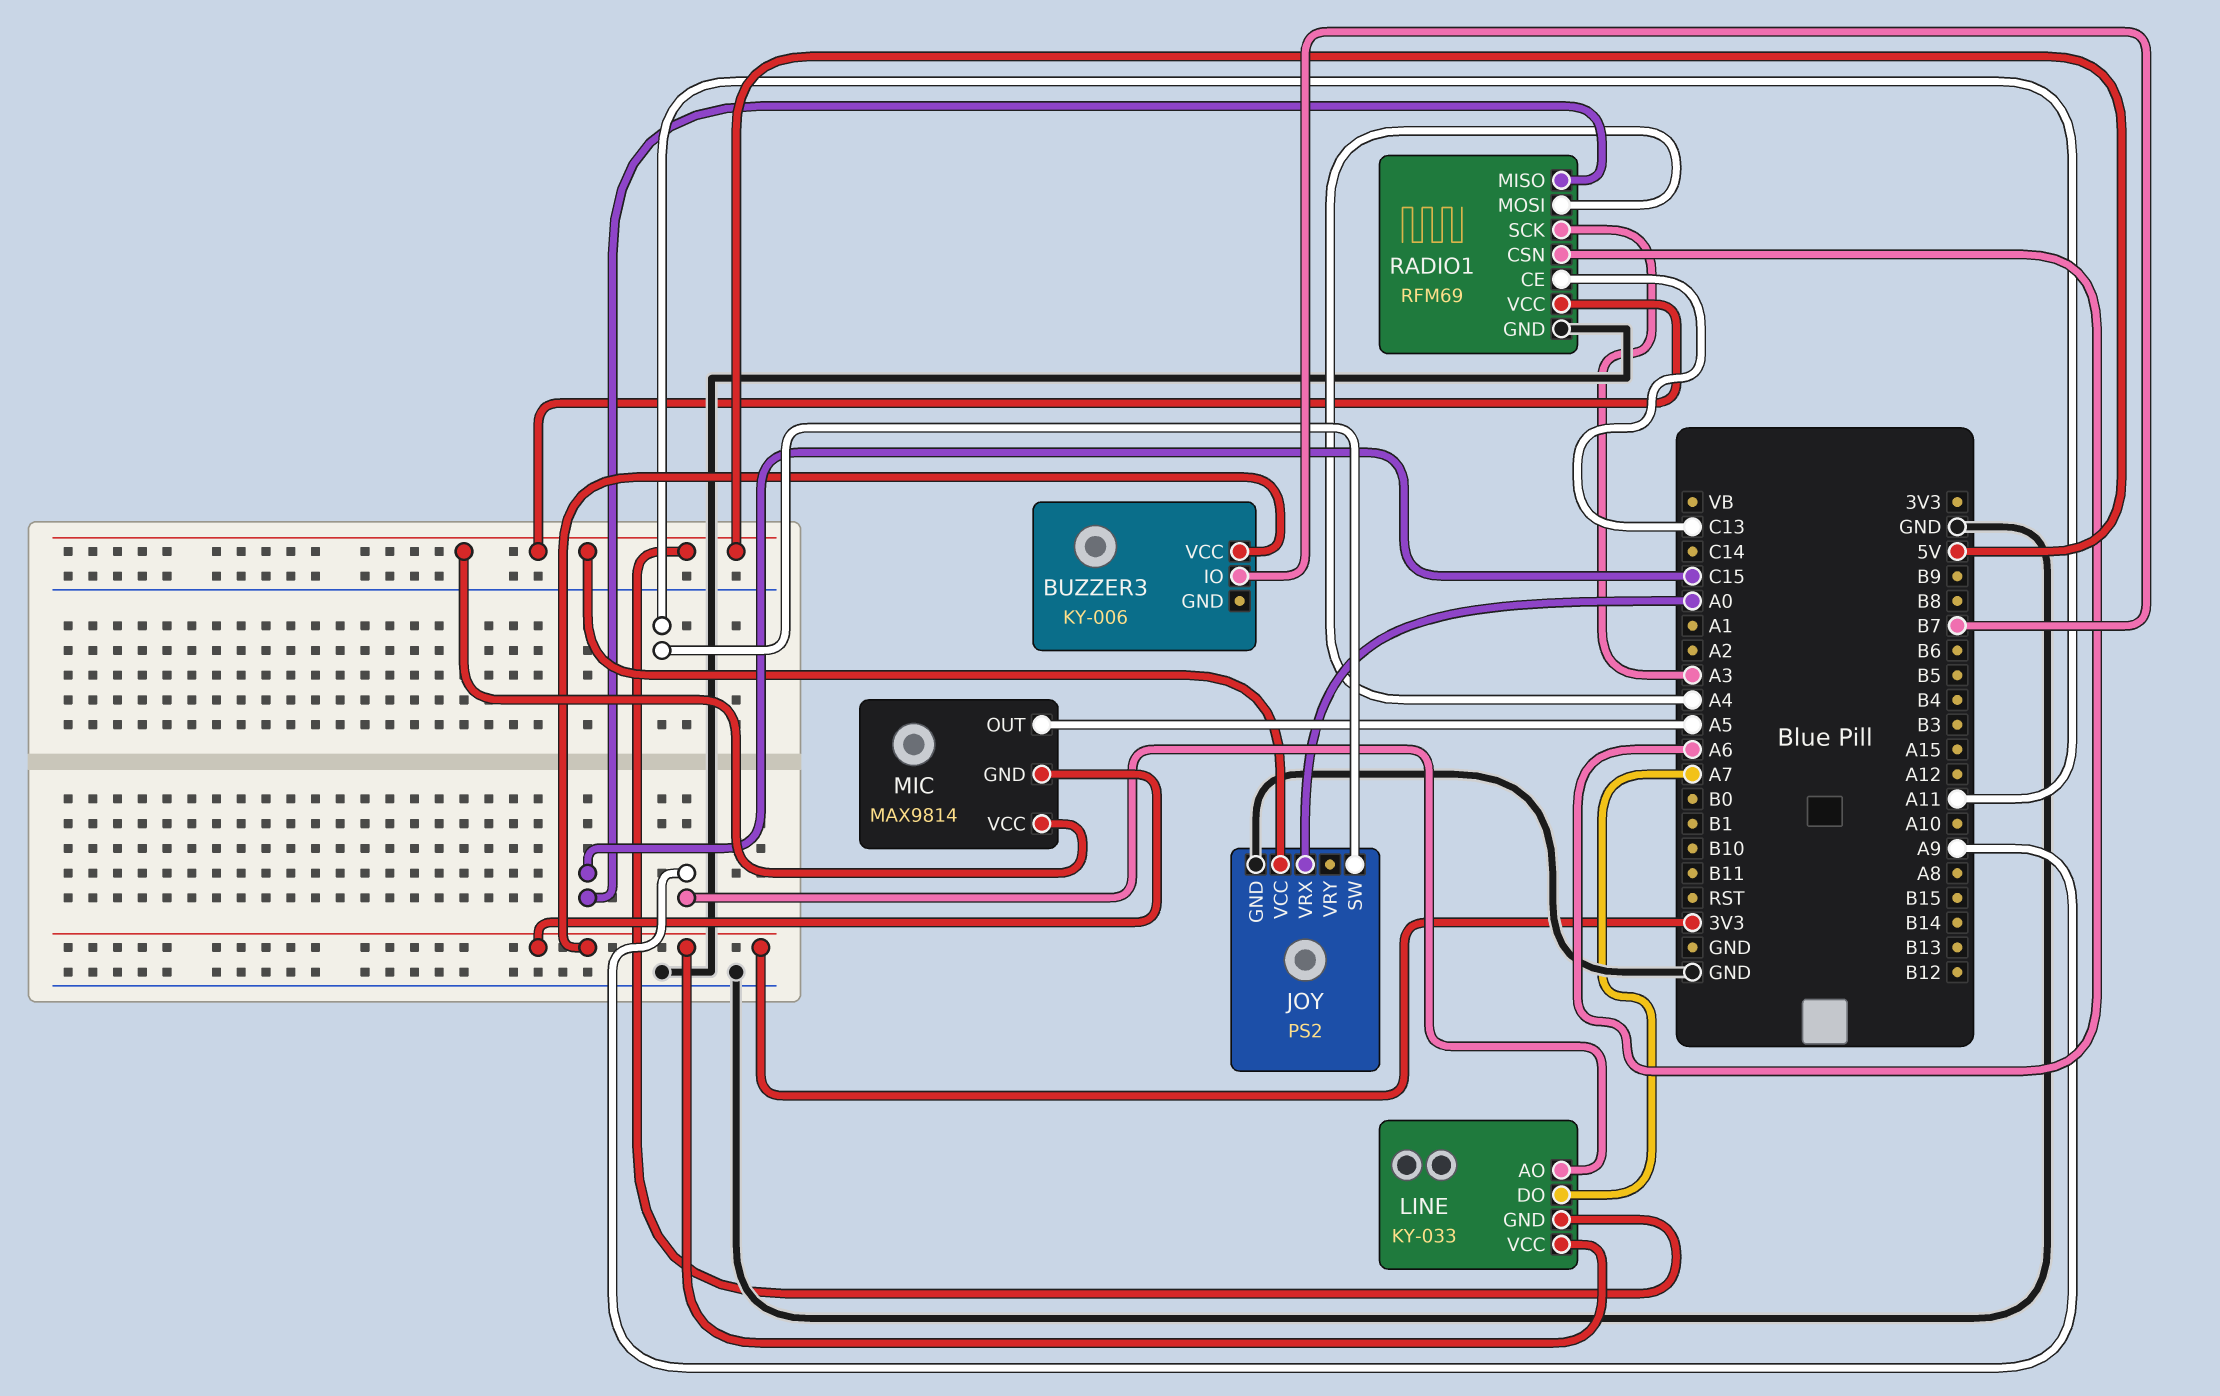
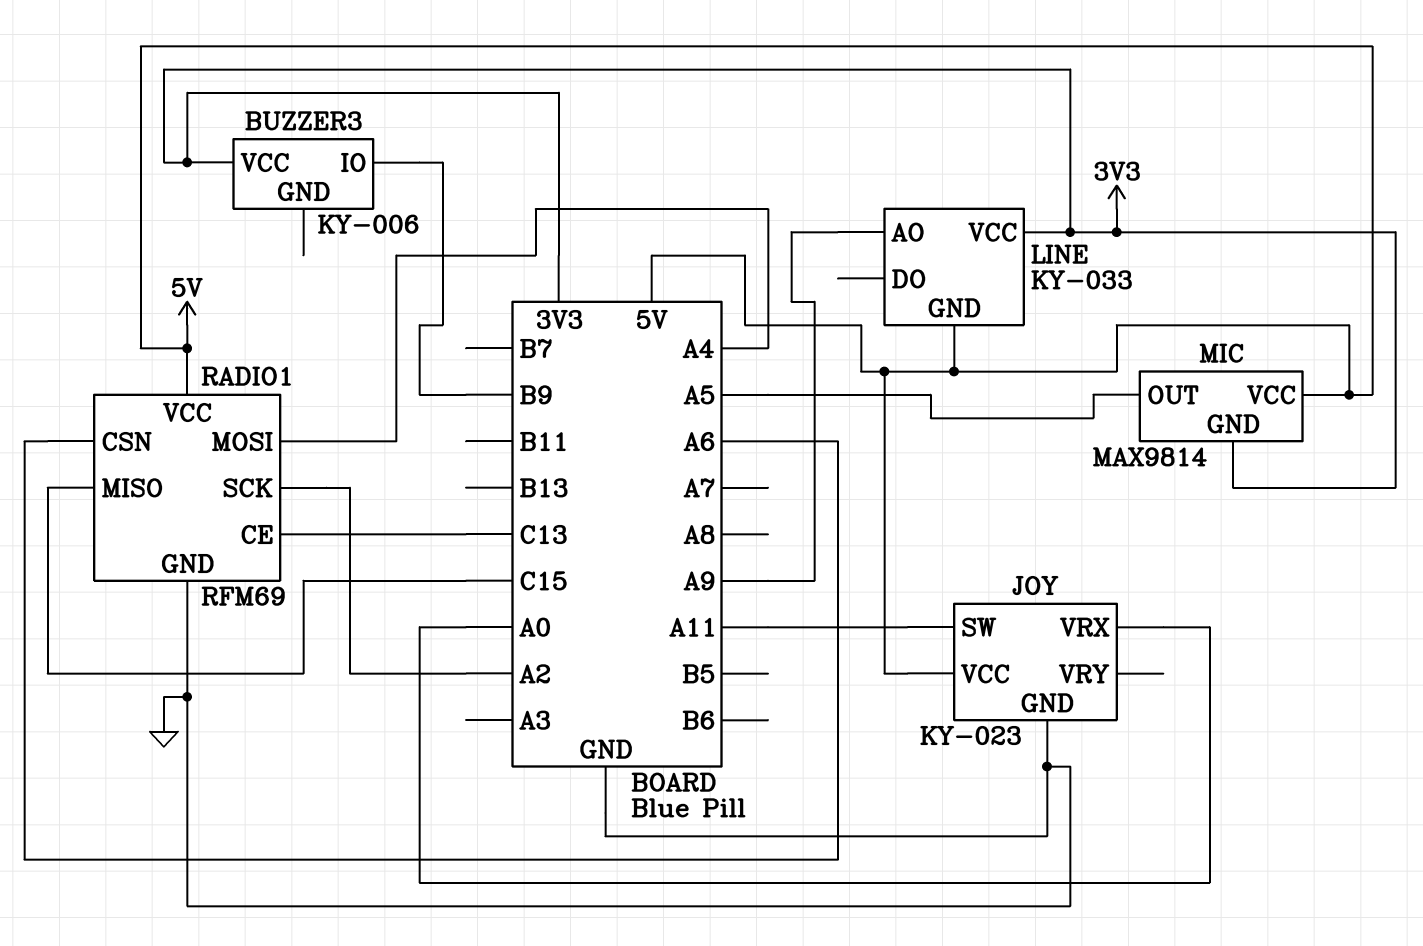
BUZZER3 pin IO: B7 -> B9
JOY: PS2 -> KY-023
LINE pin DO: A7 -> none
RADIO1 pin SCK: A3 -> A2

